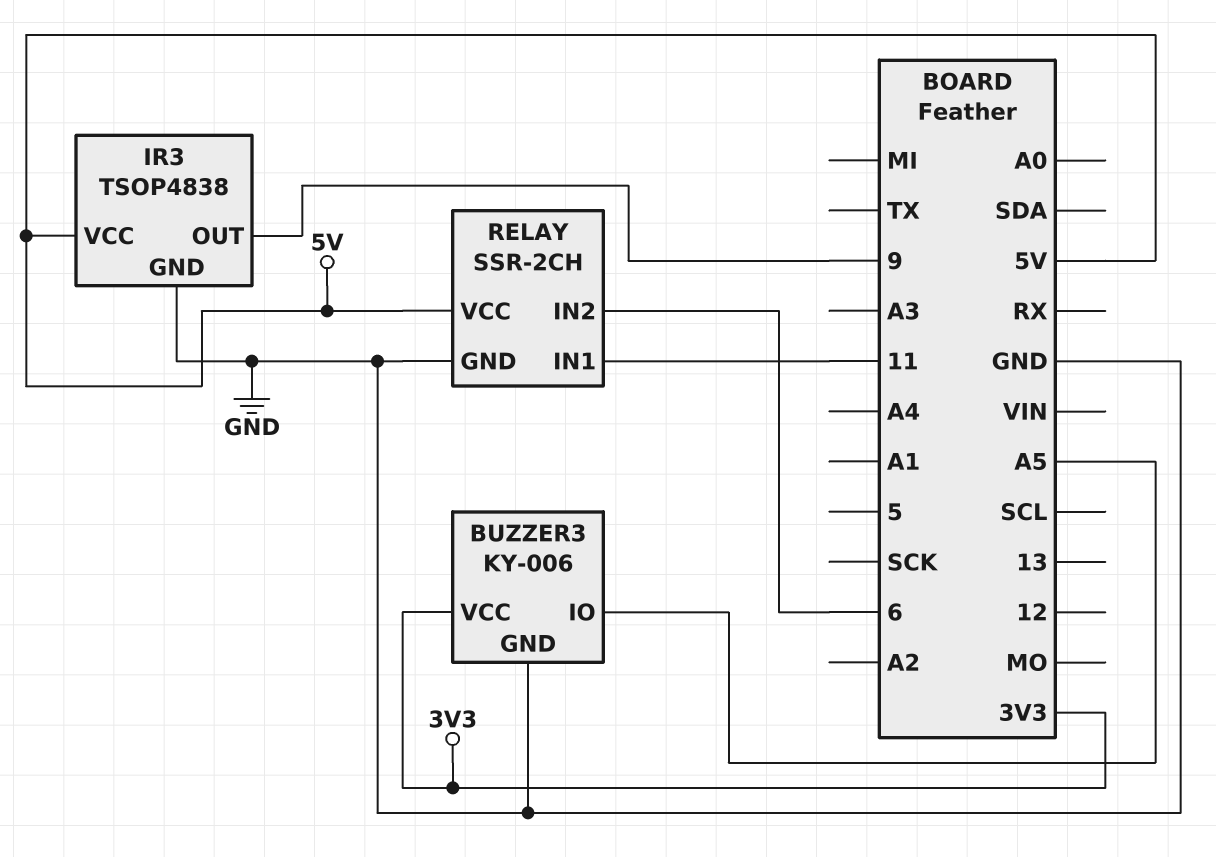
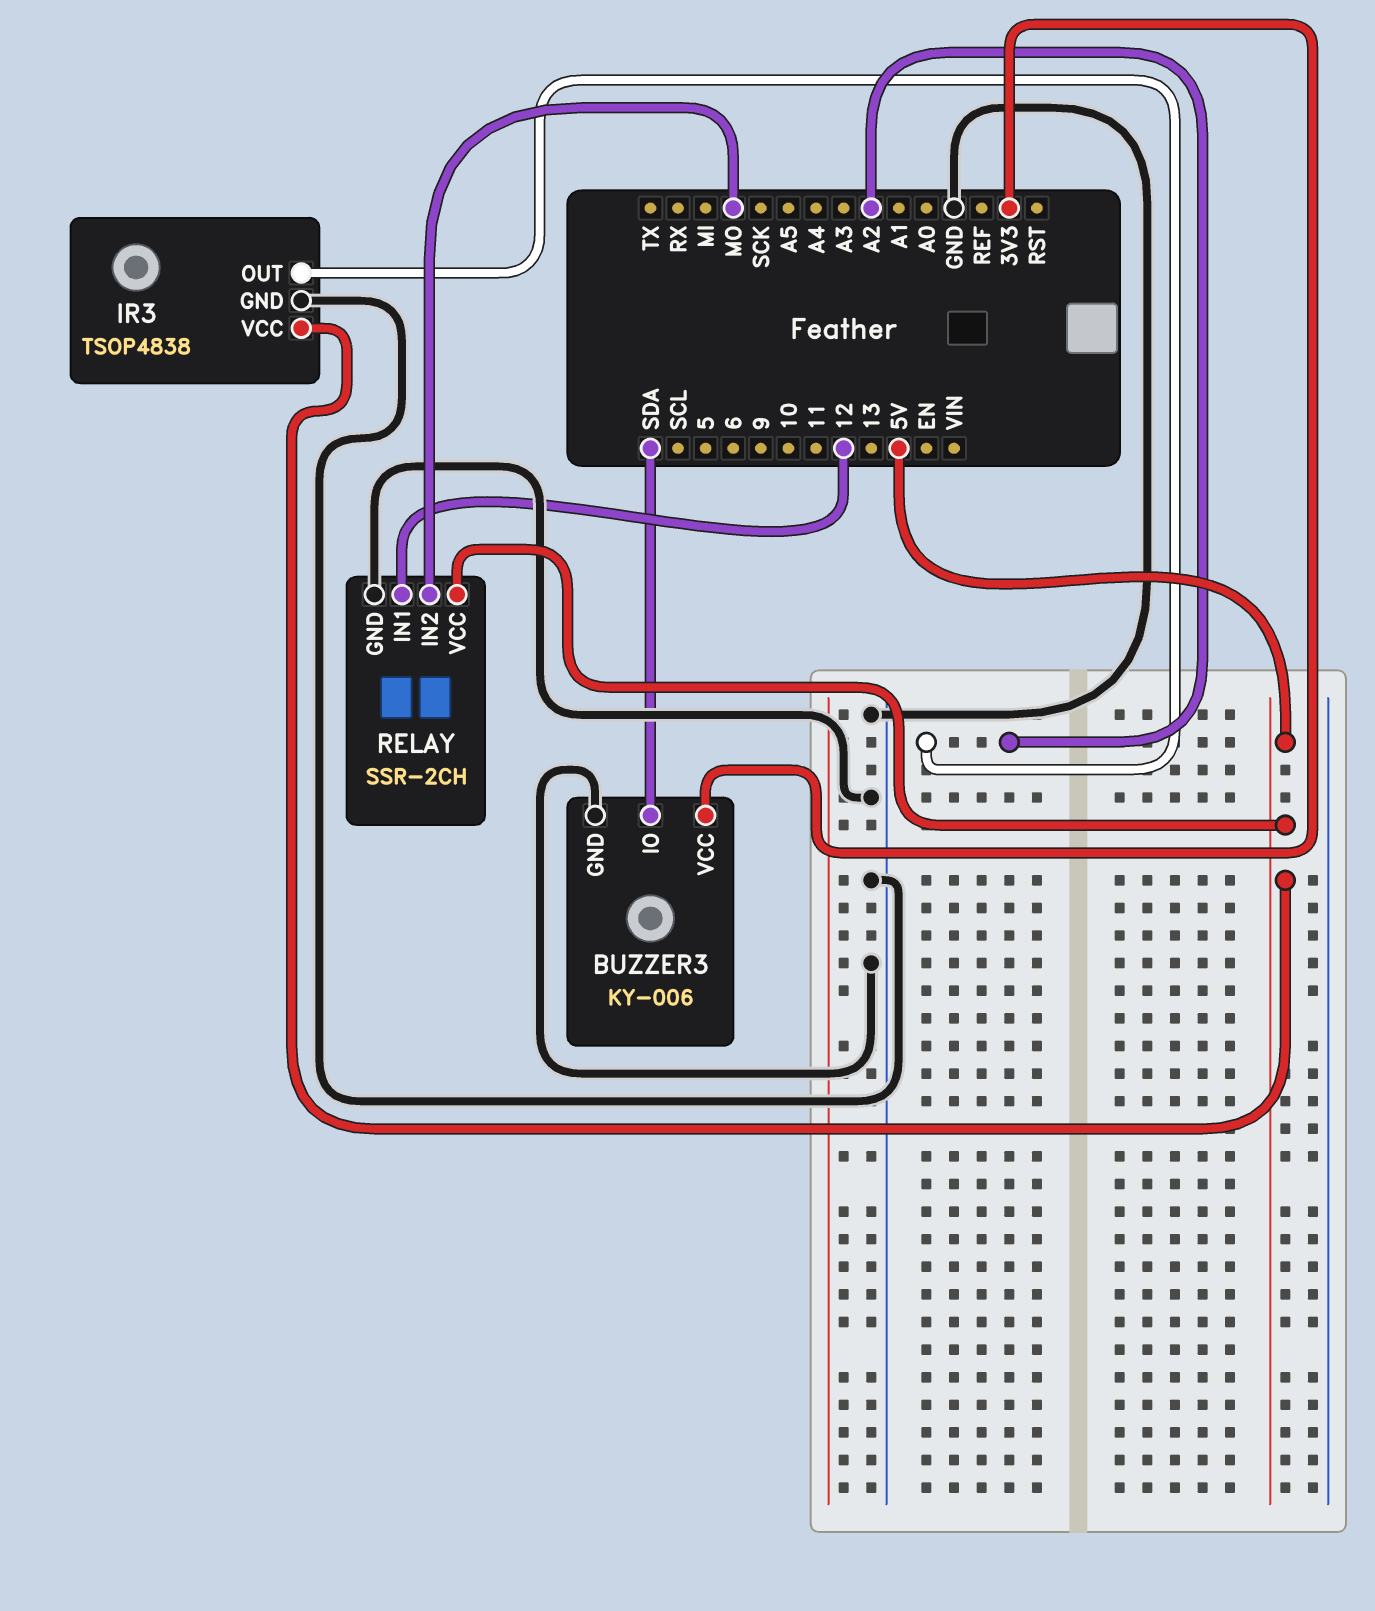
BUZZER3 pin IO: A5 -> SDA
IR3 pin OUT: 9 -> A2
RELAY pin IN1: 11 -> 12
RELAY pin IN2: 6 -> MO

